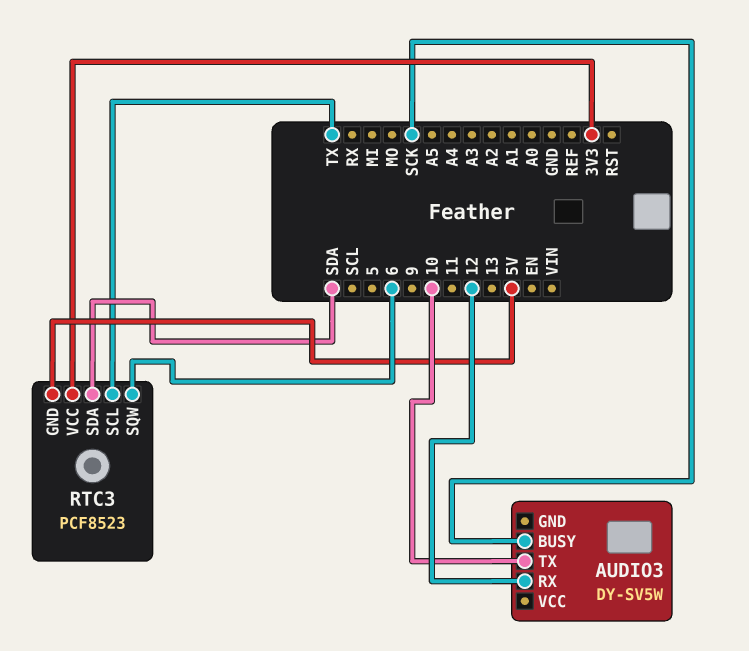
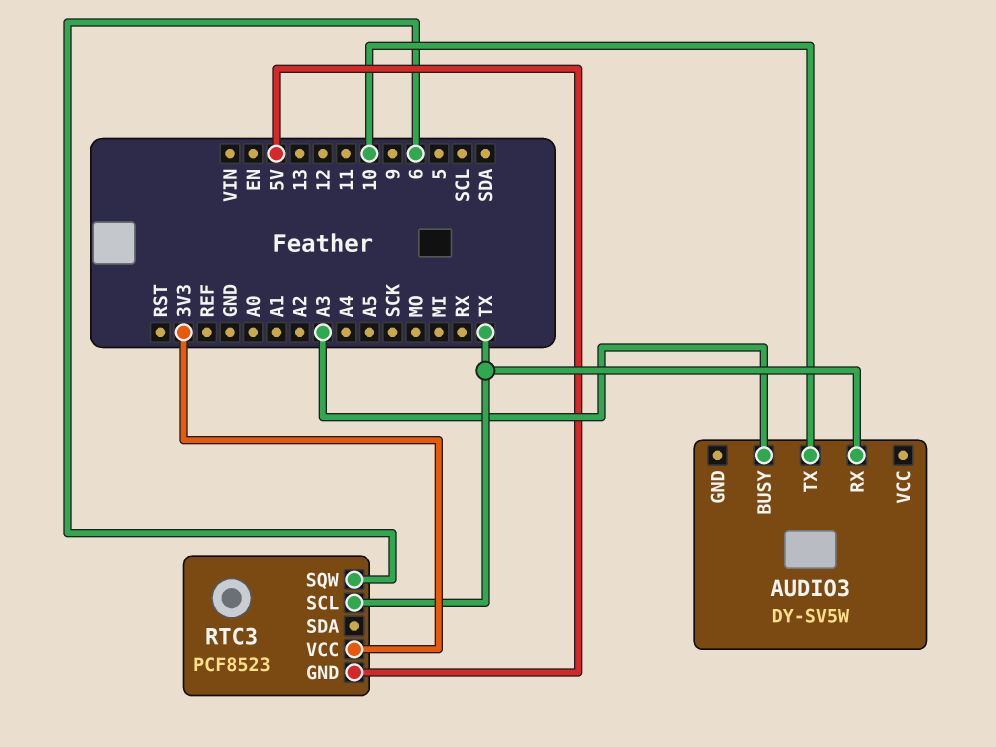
AUDIO3 pin BUSY: SCK -> A3
AUDIO3 pin RX: 12 -> TX
RTC3 pin SDA: SDA -> none

